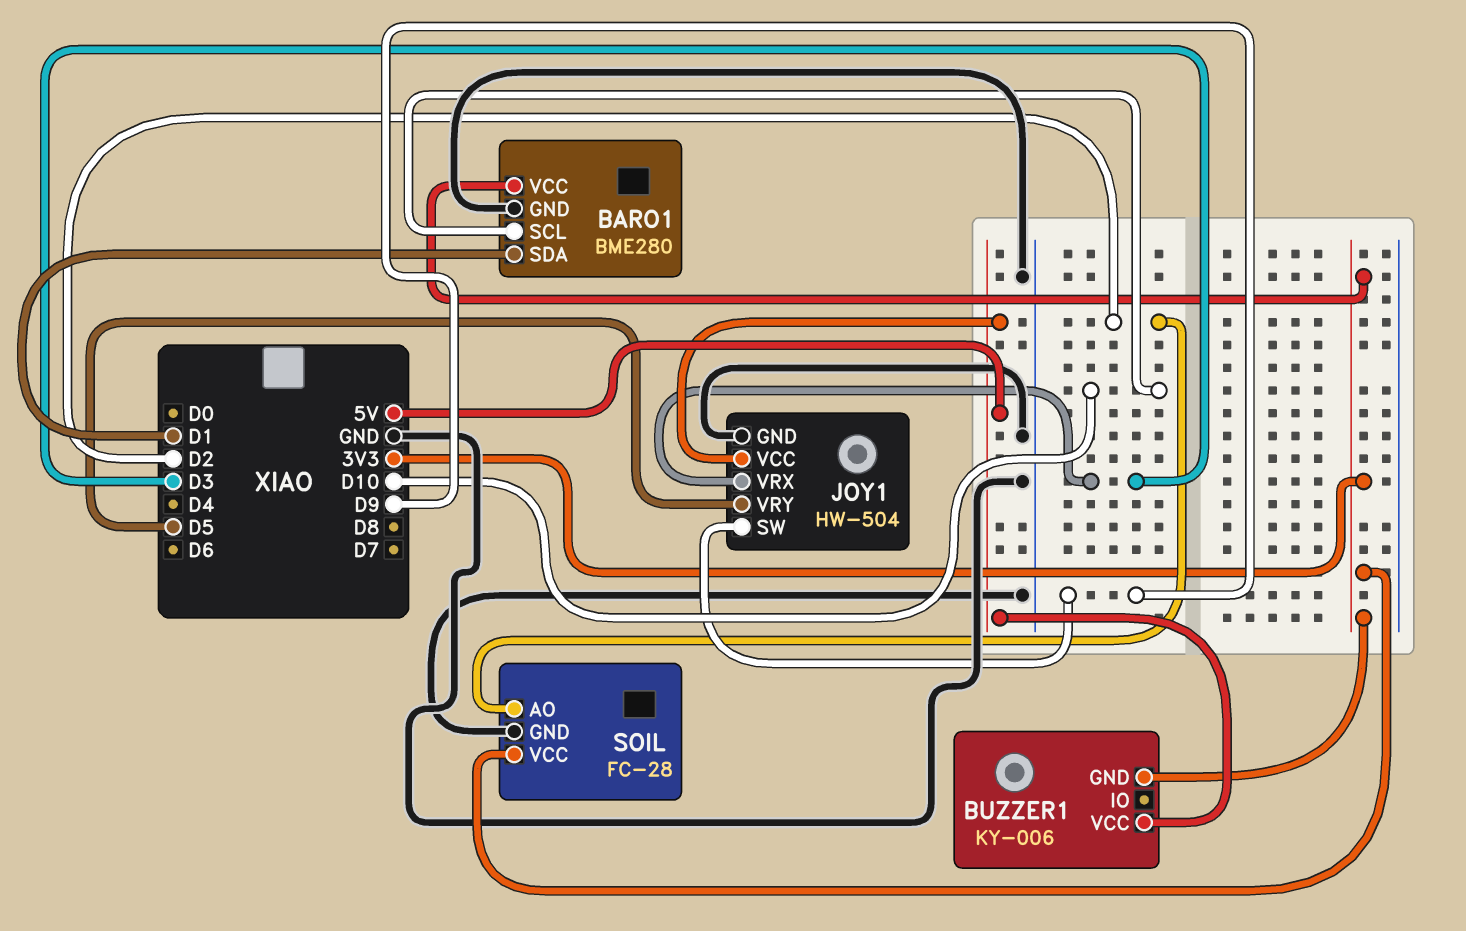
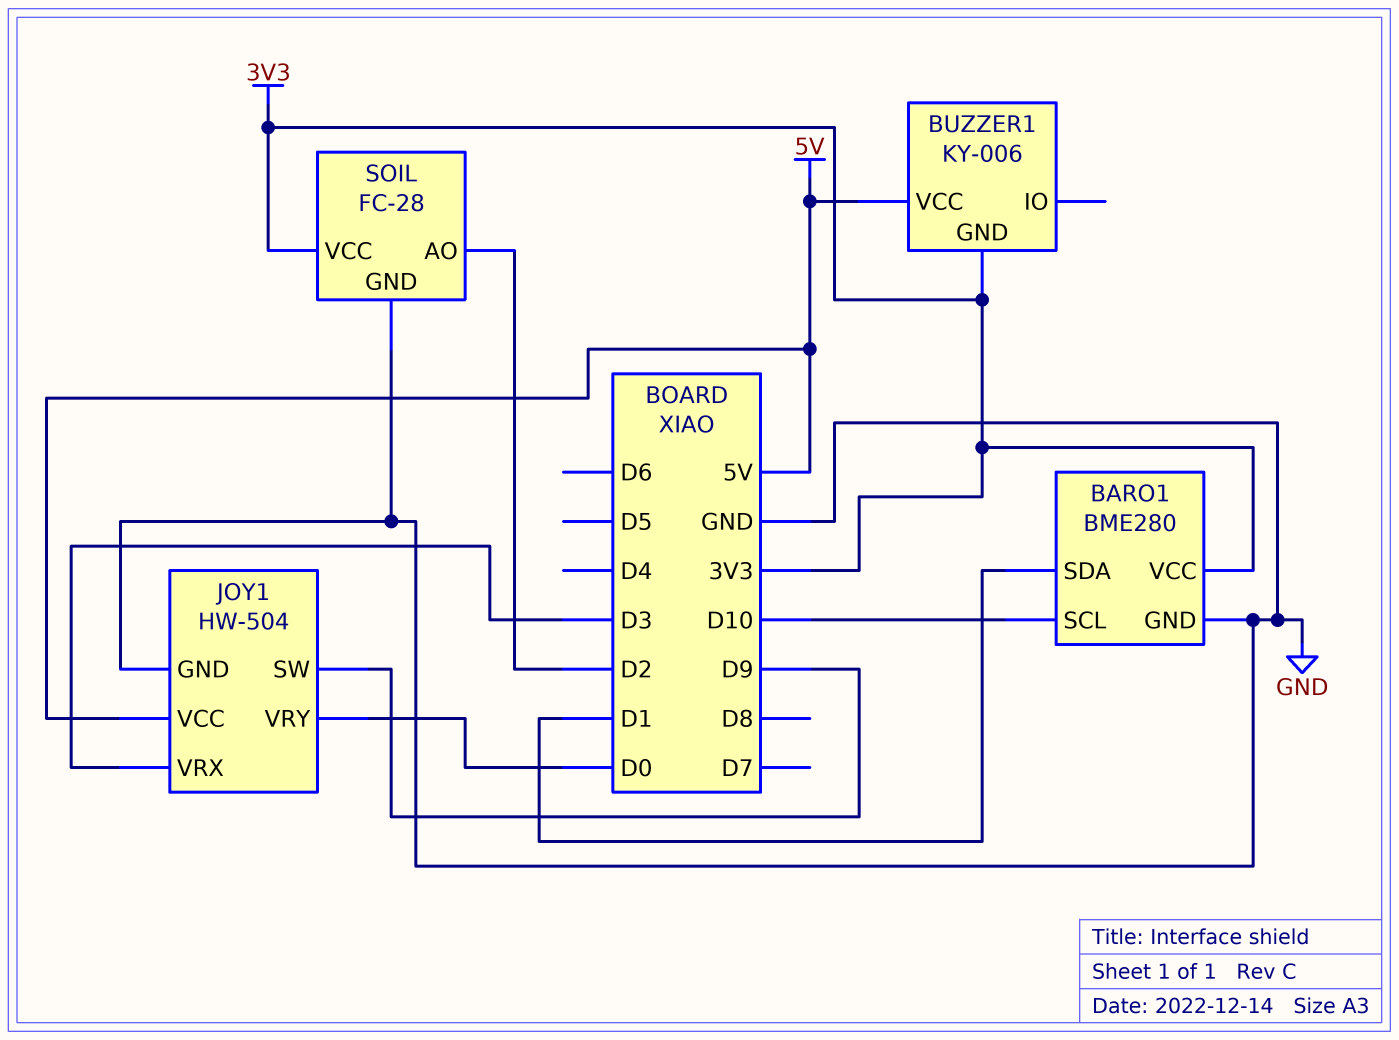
JOY1 pin VRY: D5 -> D0

